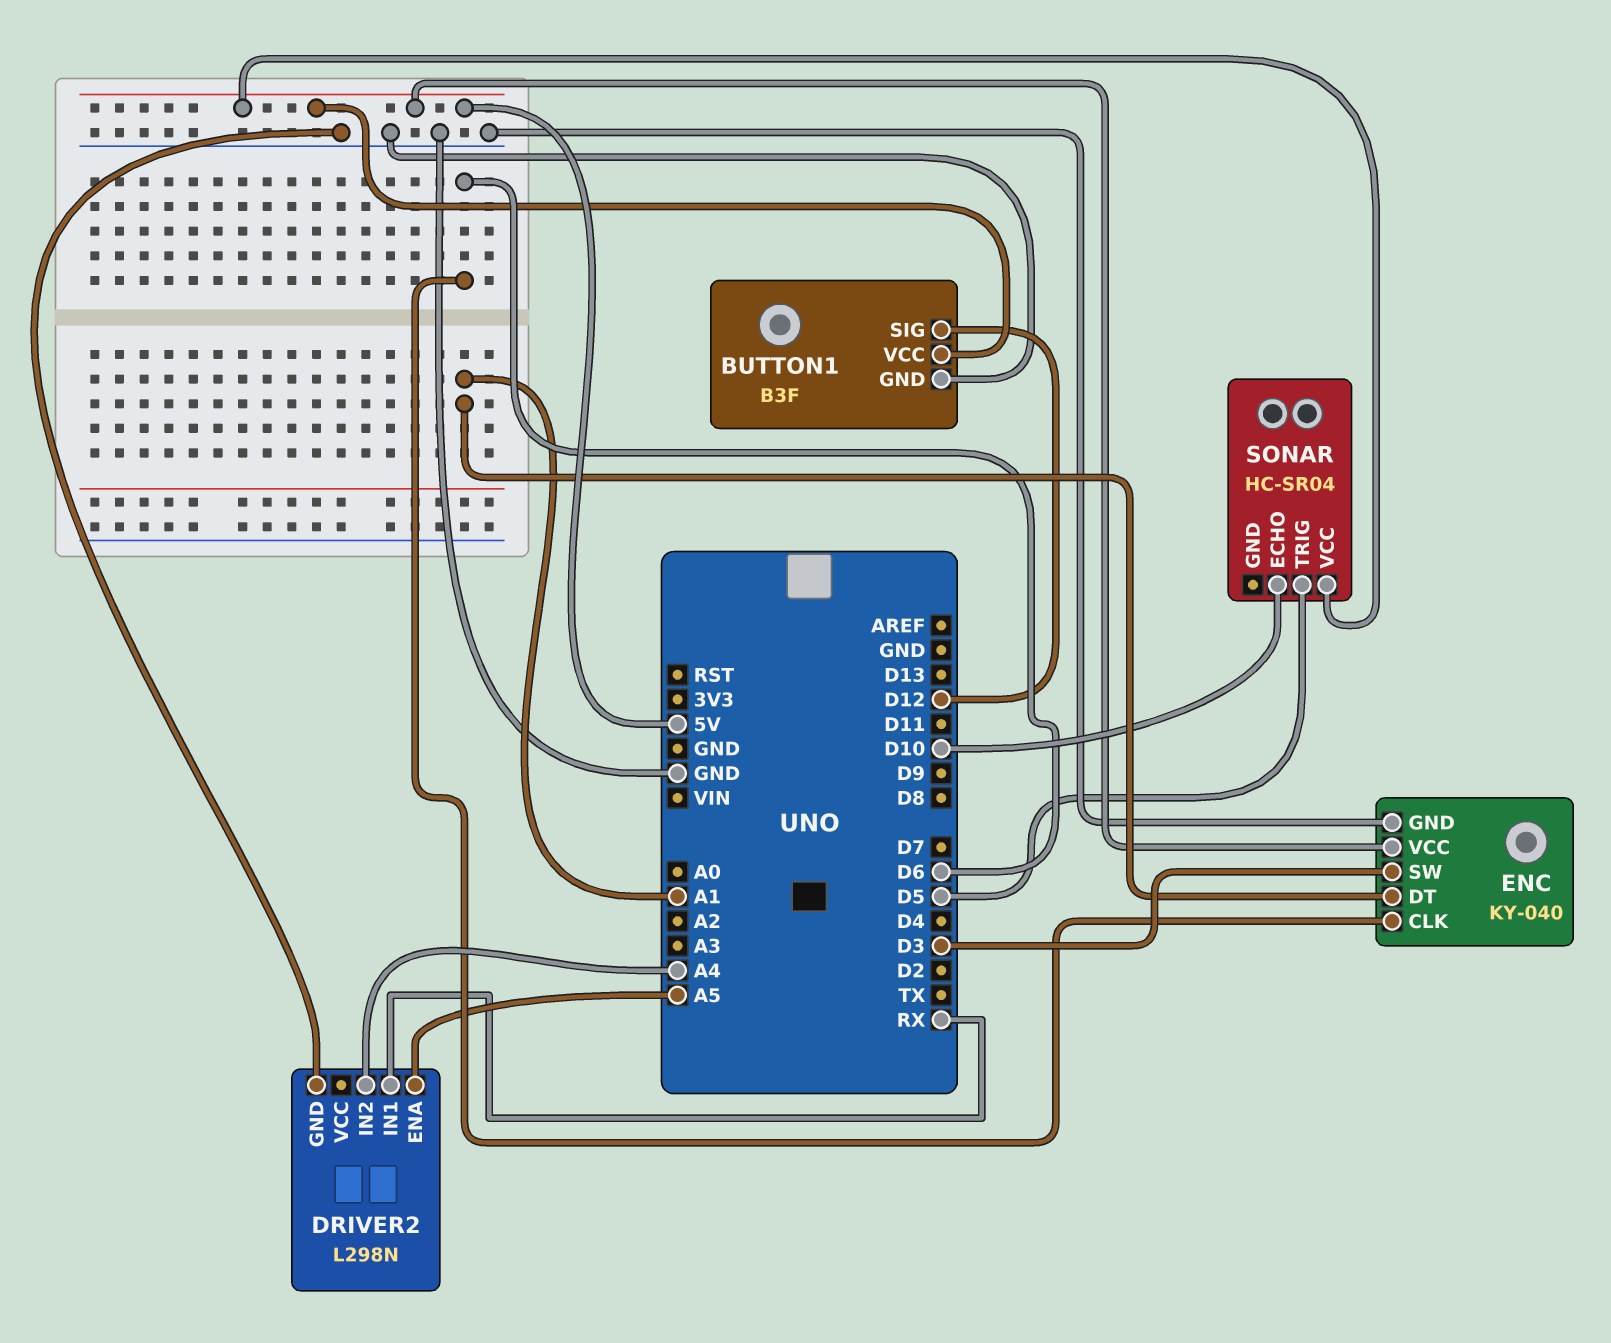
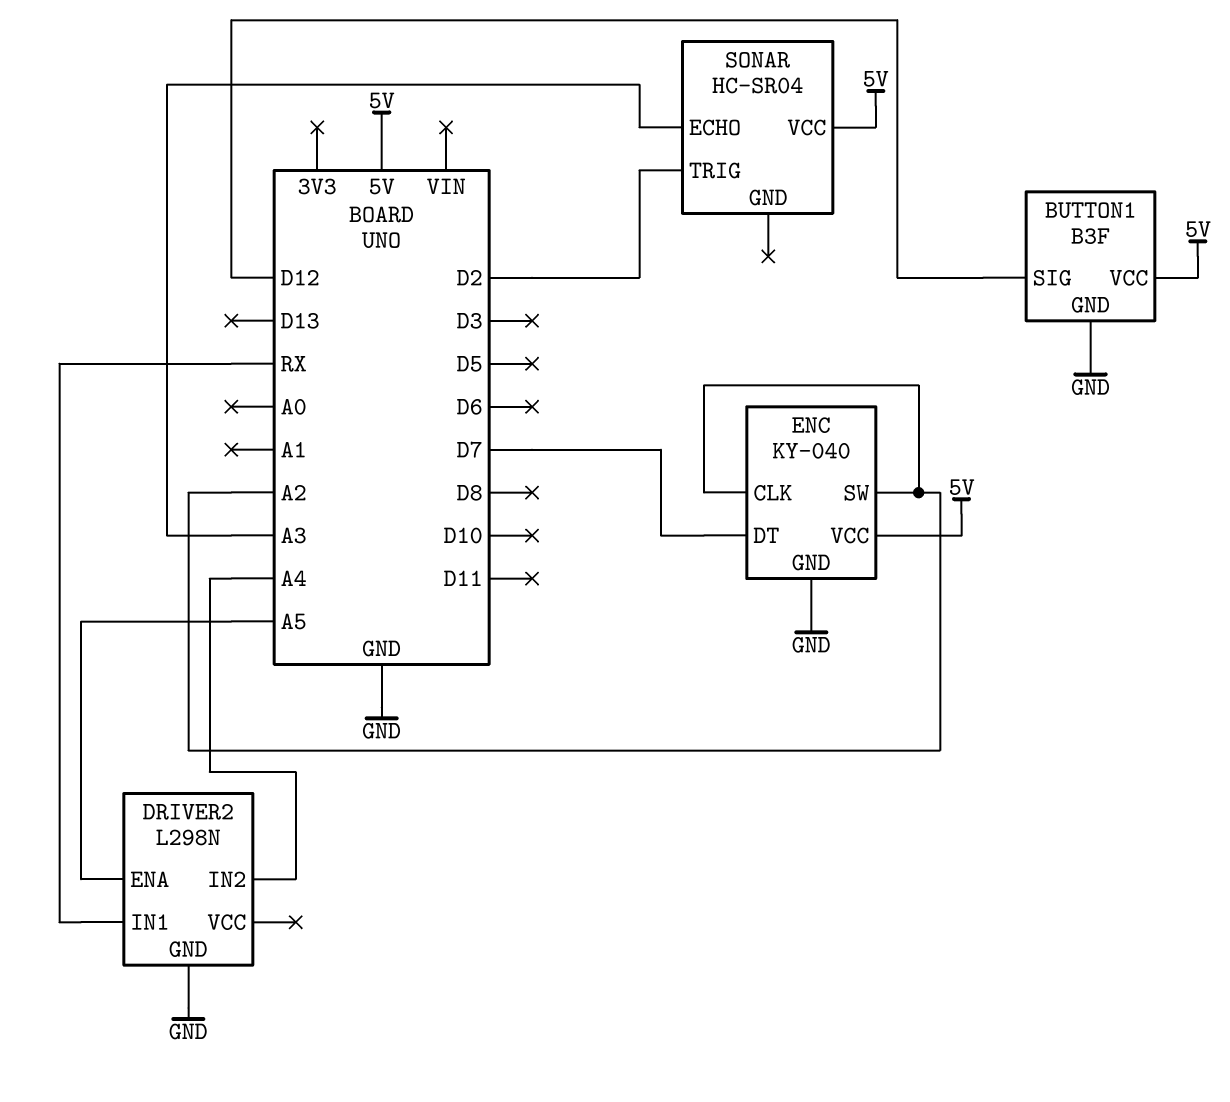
ENC pin CLK: D6 -> A2
ENC pin DT: A1 -> D7
ENC pin SW: D3 -> A2
SONAR pin ECHO: D10 -> A3
SONAR pin TRIG: D5 -> D2

